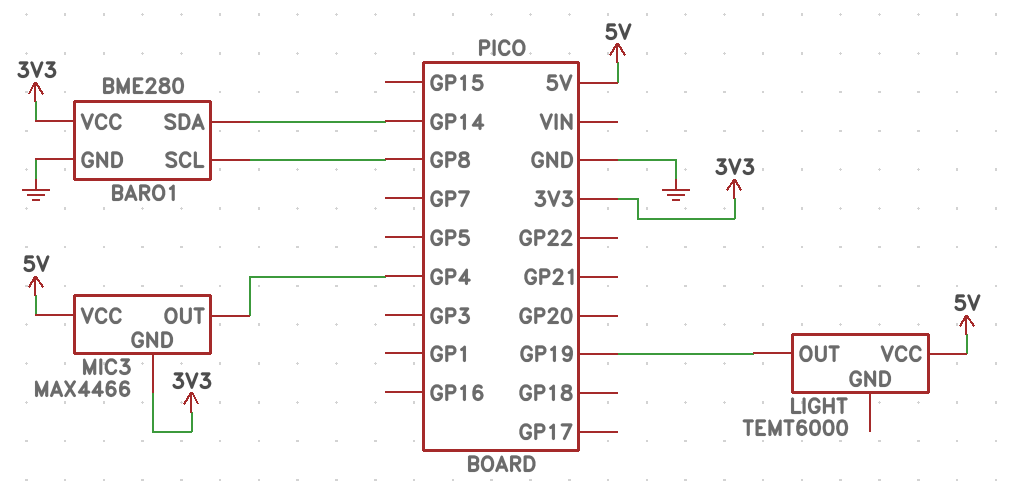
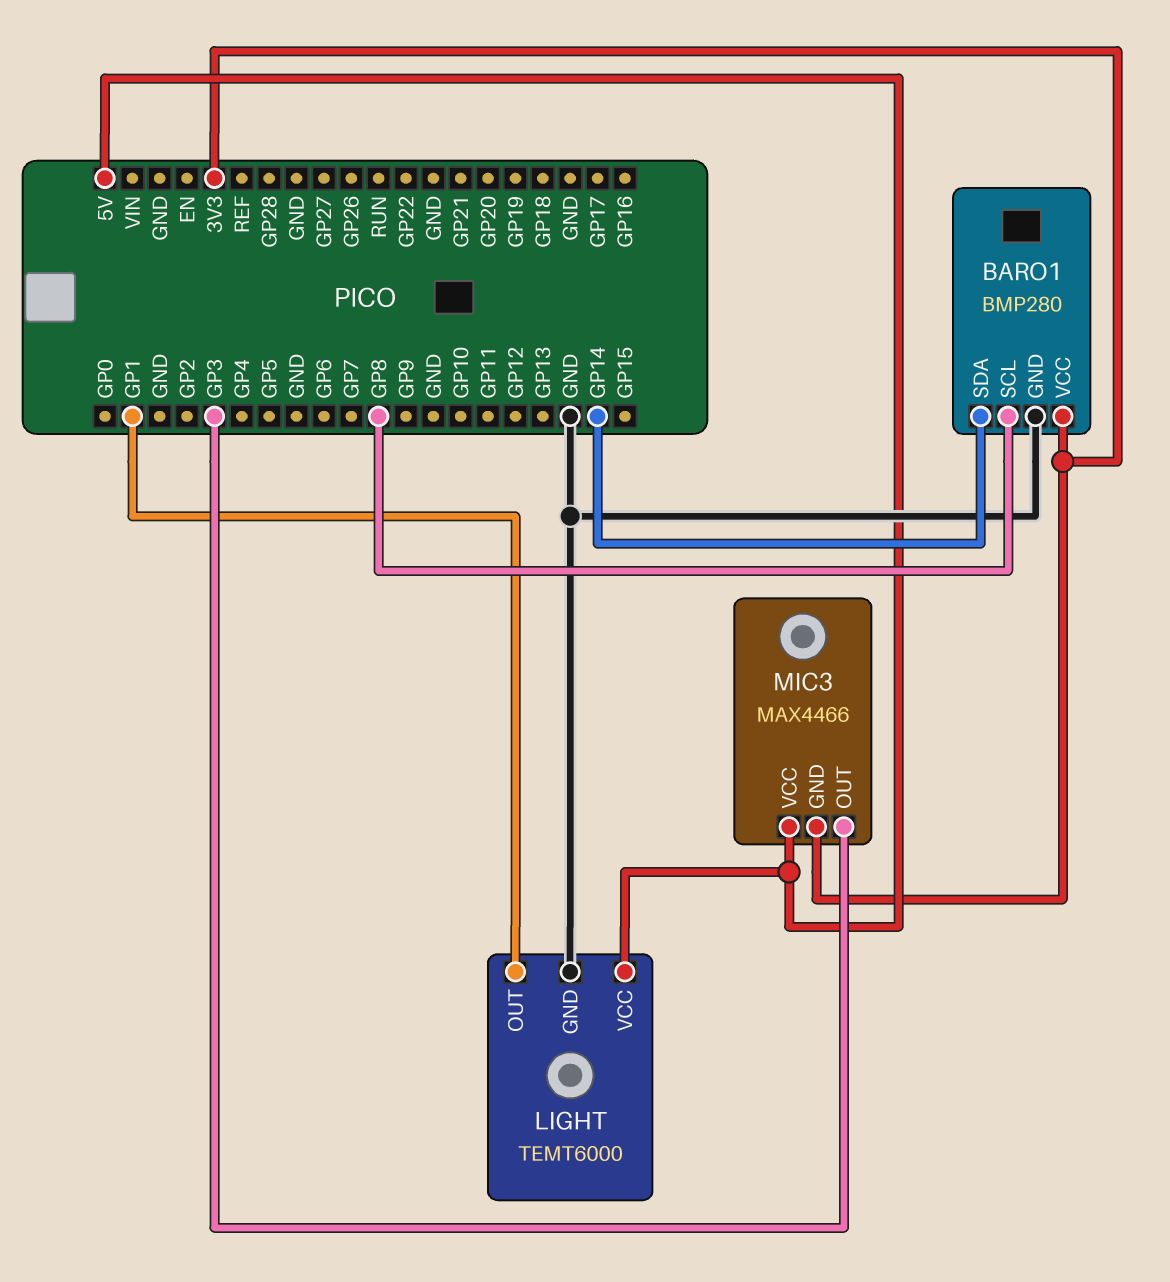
BARO1: BME280 -> BMP280
LIGHT pin GND: none -> GND
LIGHT pin OUT: GP19 -> GP1
MIC3 pin OUT: GP4 -> GP3

